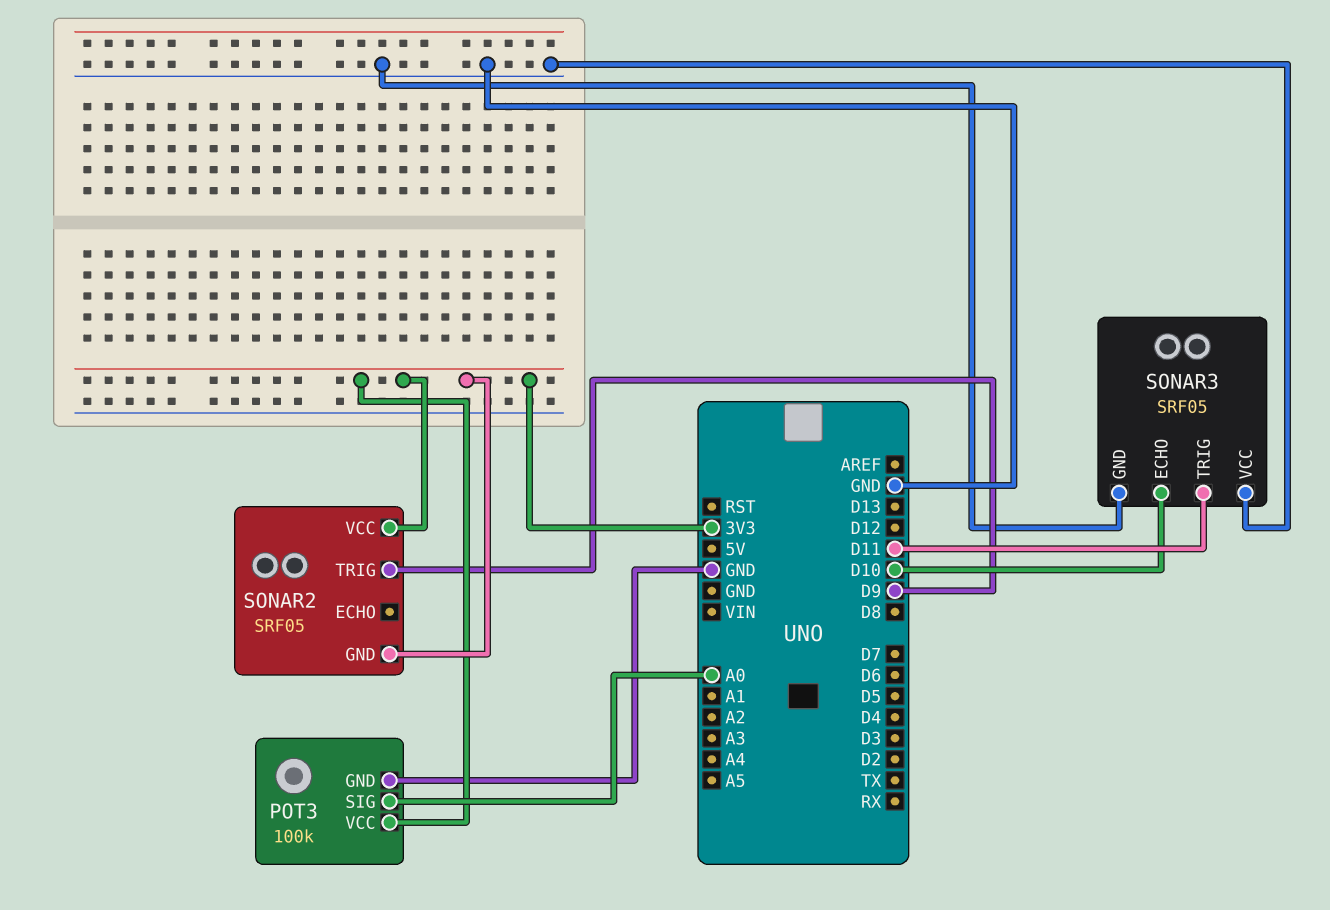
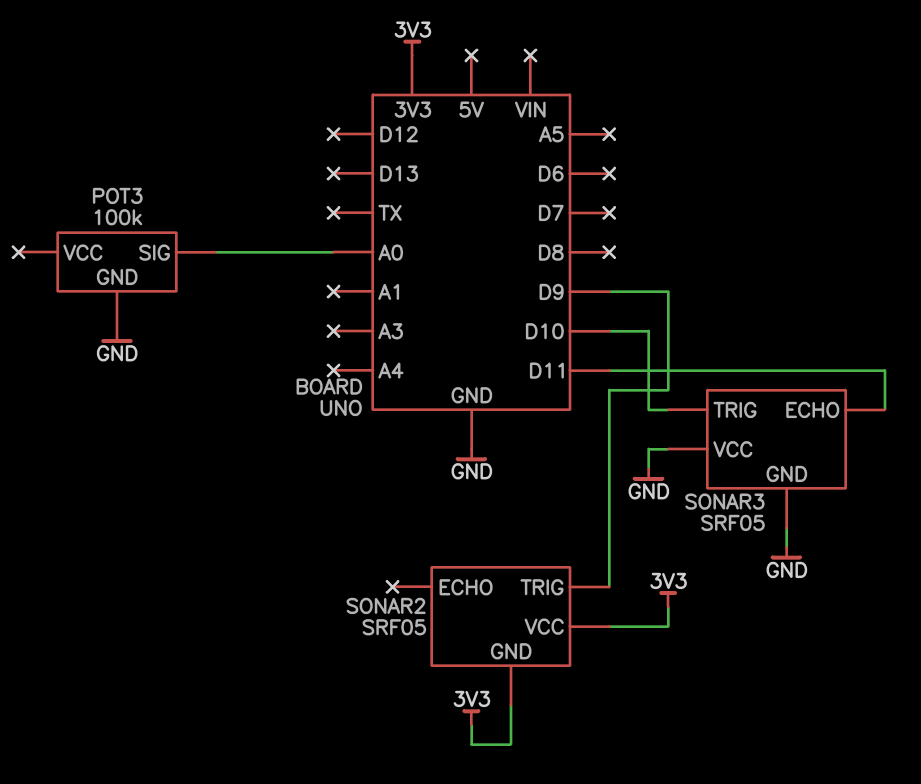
POT3 pin VCC: 3V3 -> none
SONAR3 pin ECHO: D10 -> D11
SONAR3 pin TRIG: D11 -> D10

